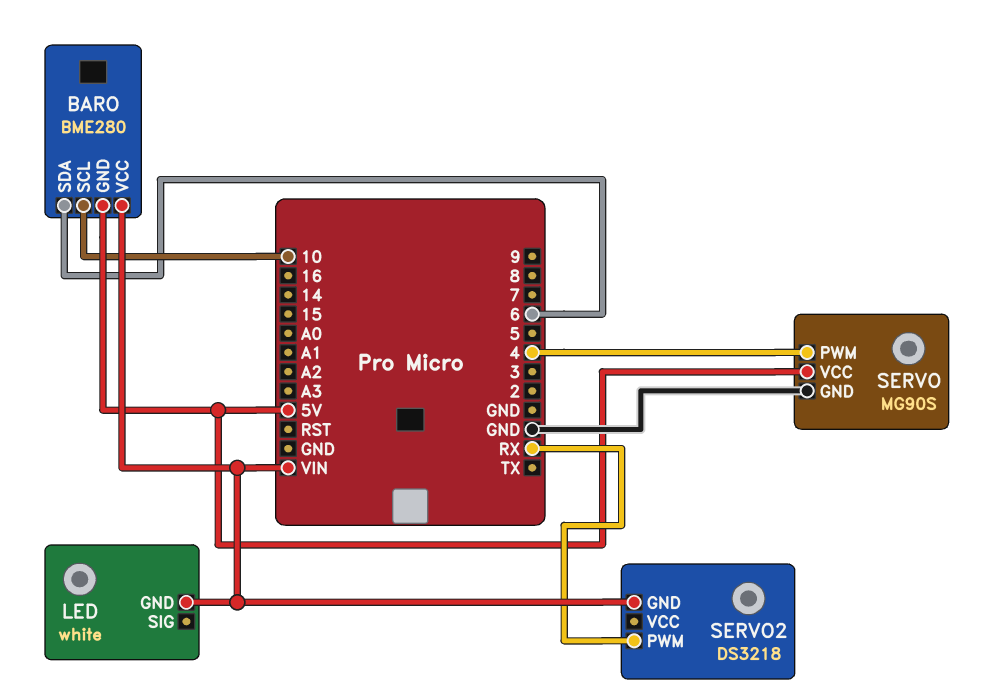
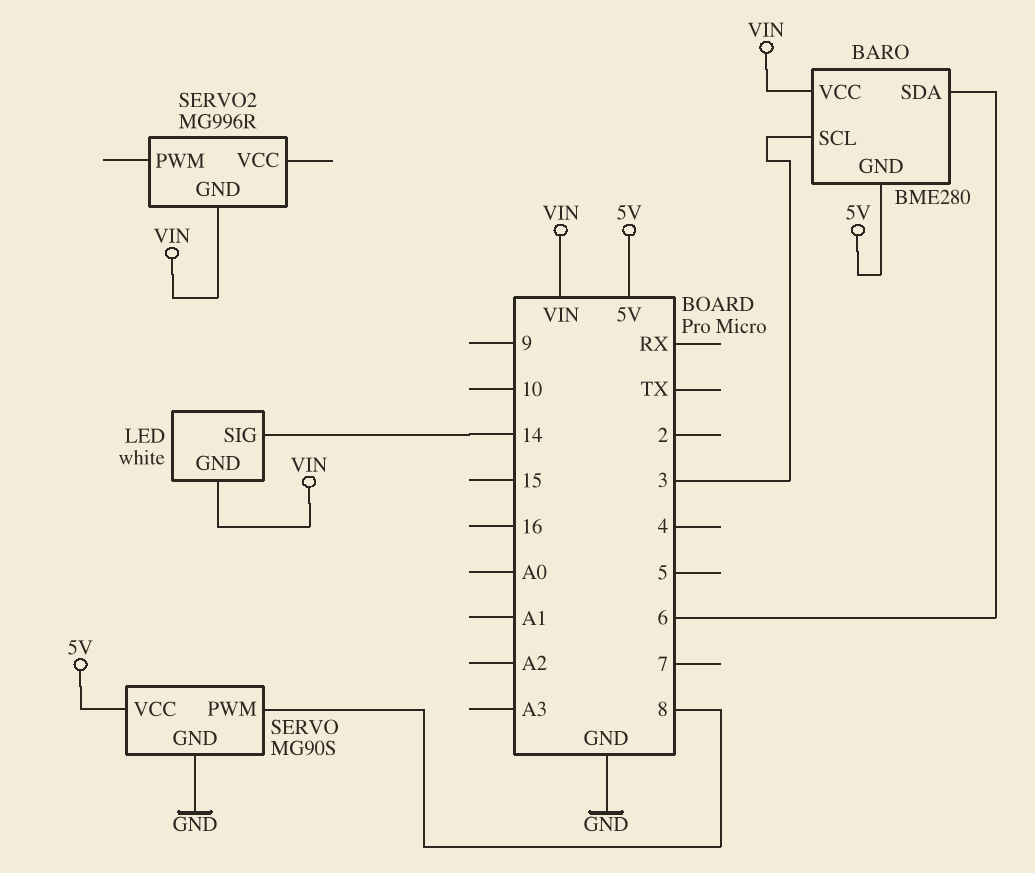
BARO pin SCL: 10 -> 3
LED pin SIG: none -> 14
SERVO pin PWM: 4 -> 8
SERVO2: DS3218 -> MG996R
SERVO2 pin PWM: RX -> none

